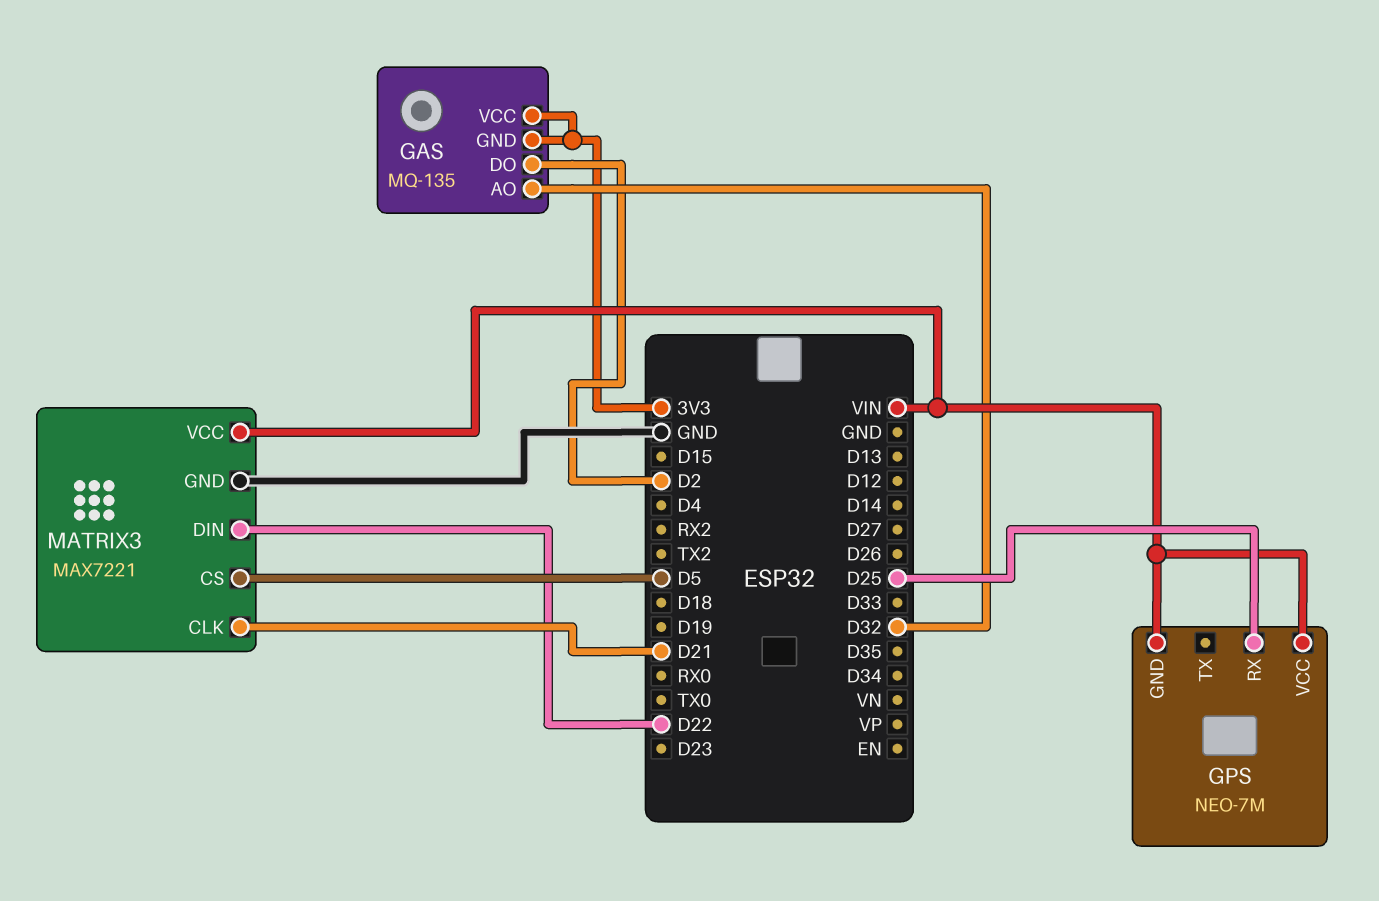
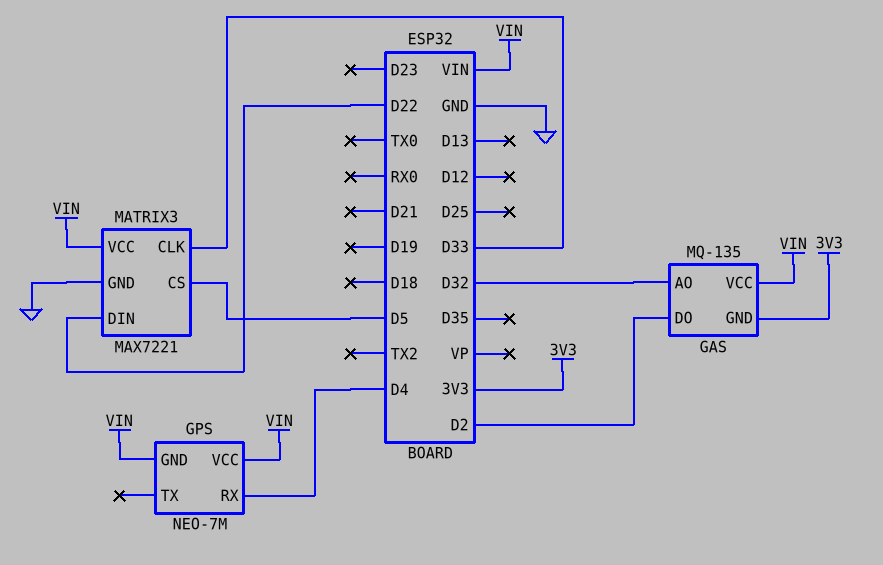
GAS pin VCC: 3V3 -> VIN
GPS pin RX: D25 -> D4
MATRIX3 pin CLK: D21 -> D33

